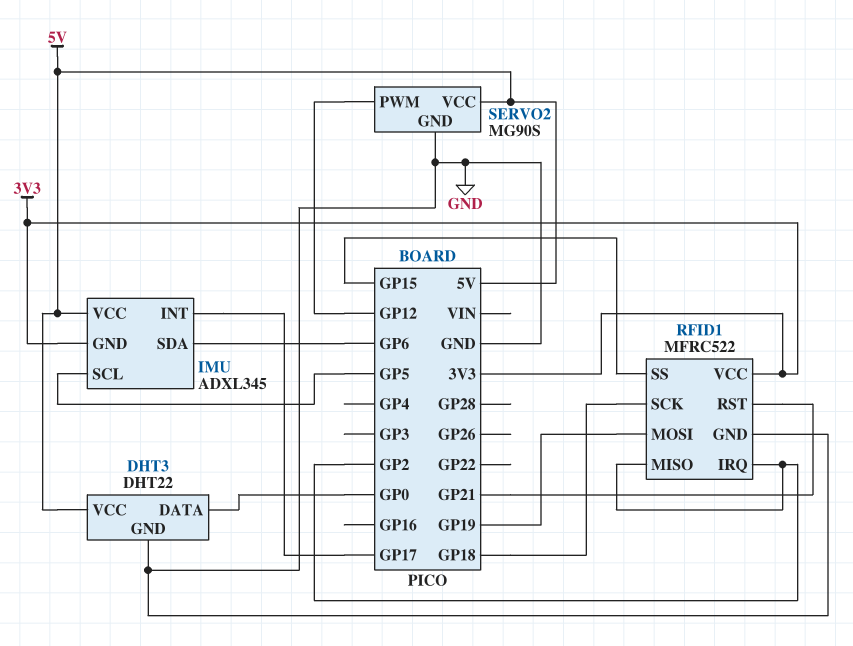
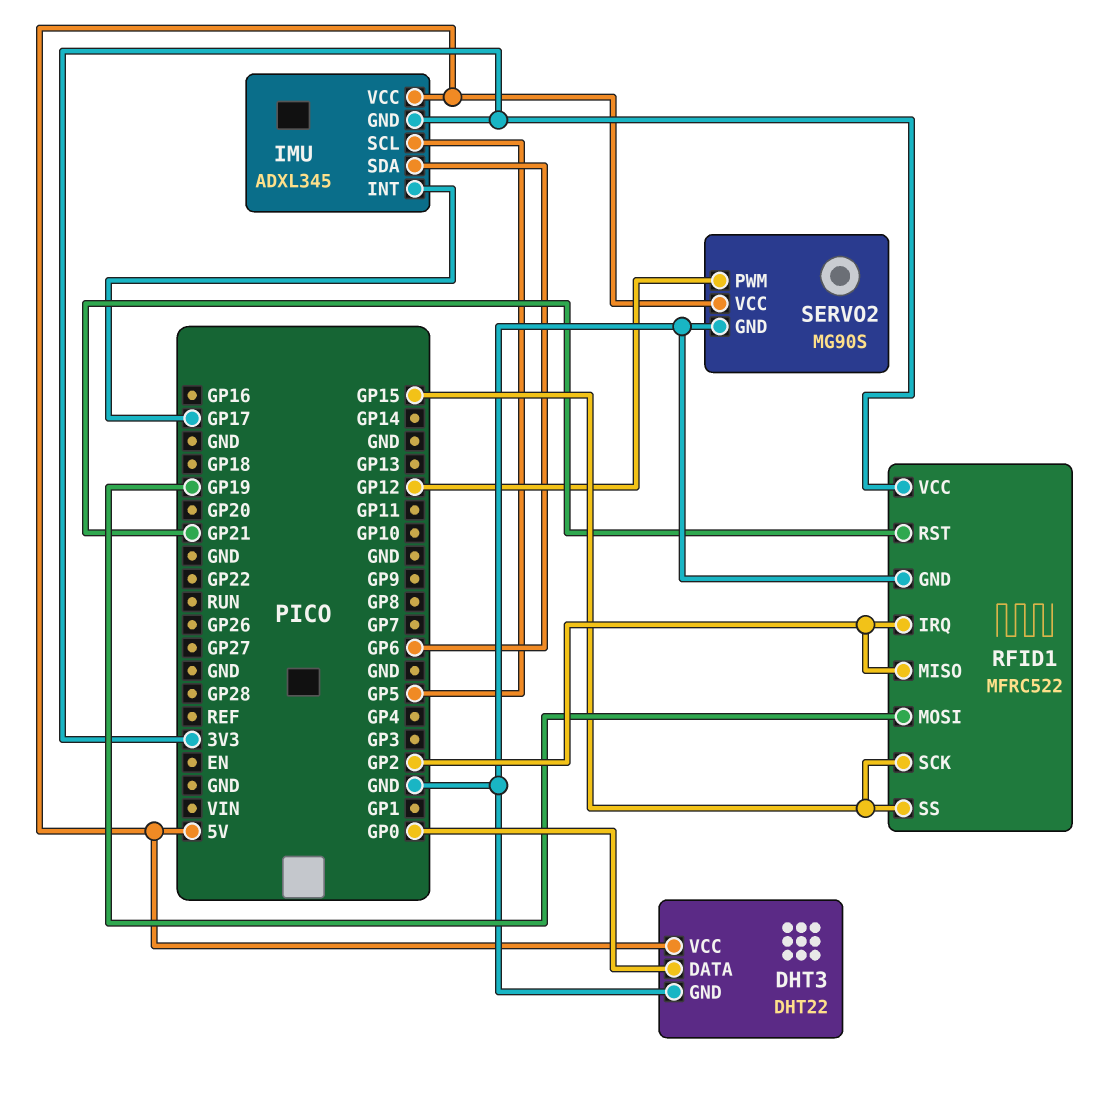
RFID1 pin SCK: GP18 -> GP15

